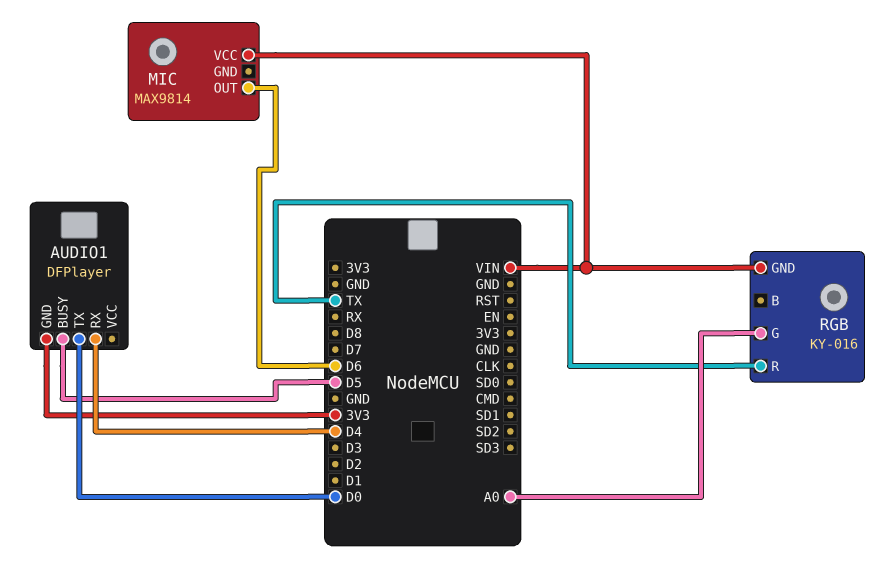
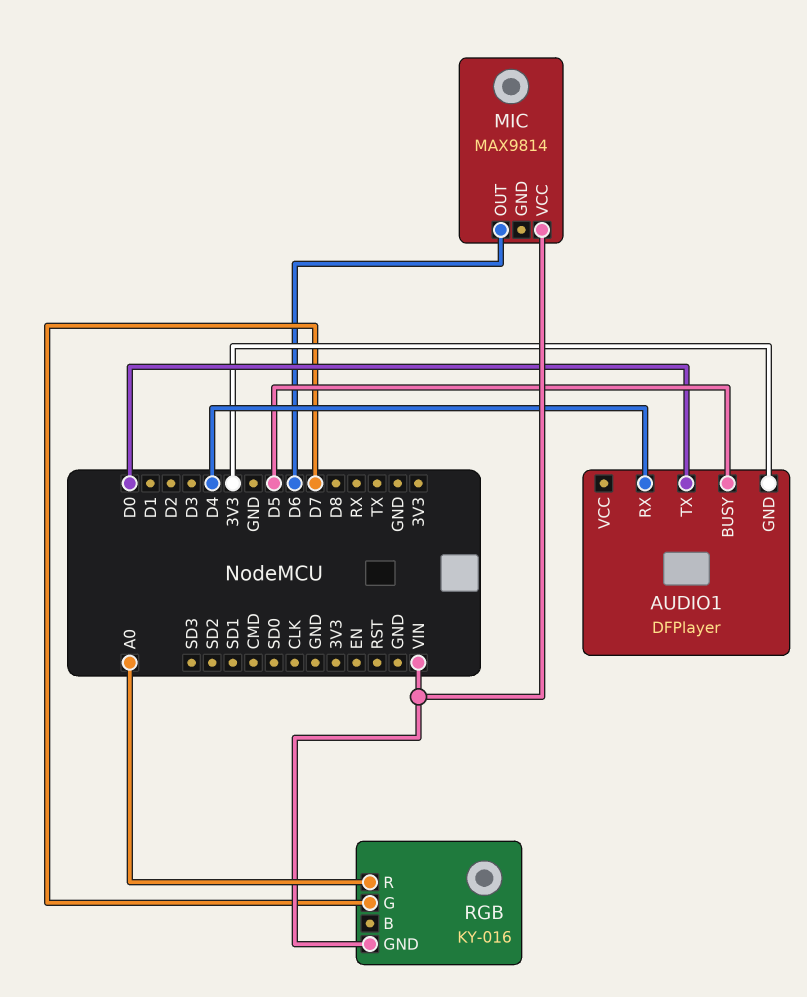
RGB pin G: A0 -> D7
RGB pin R: TX -> A0

